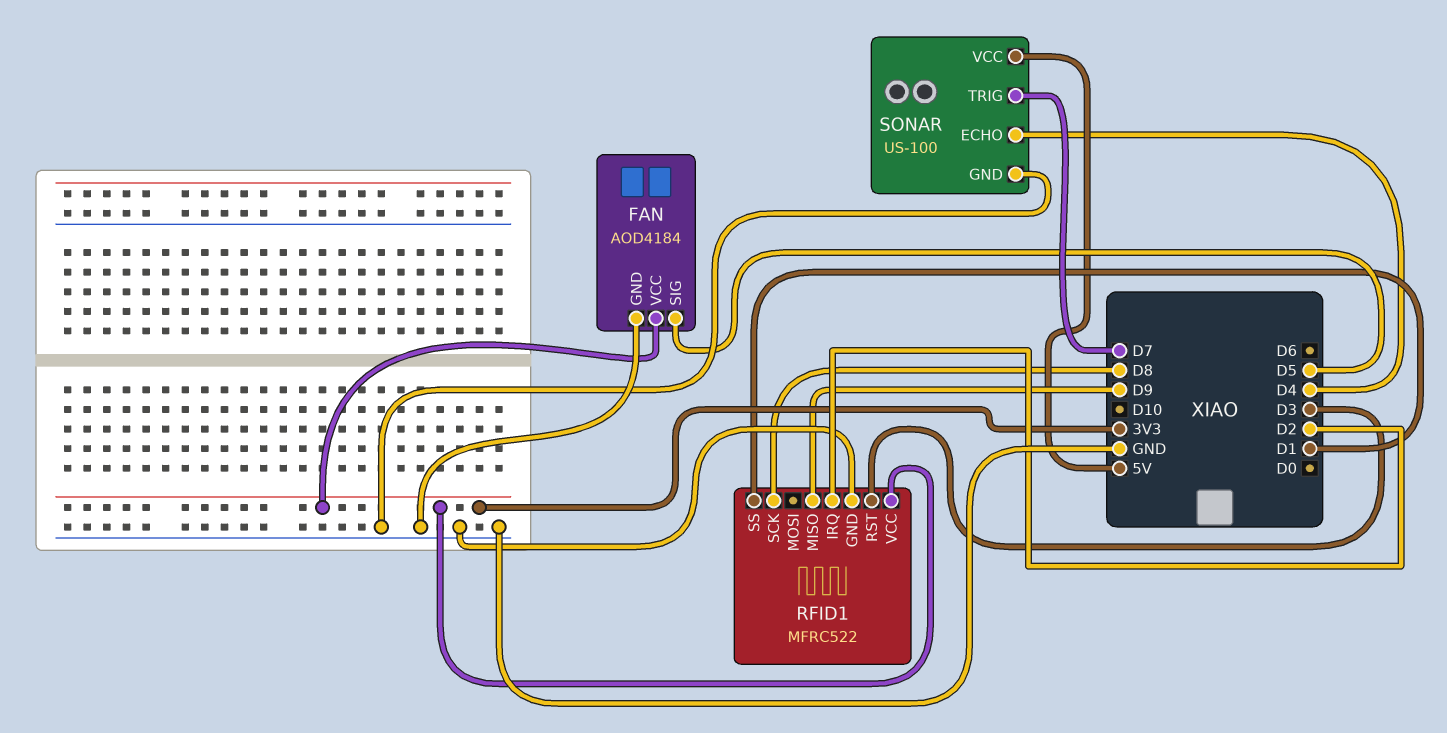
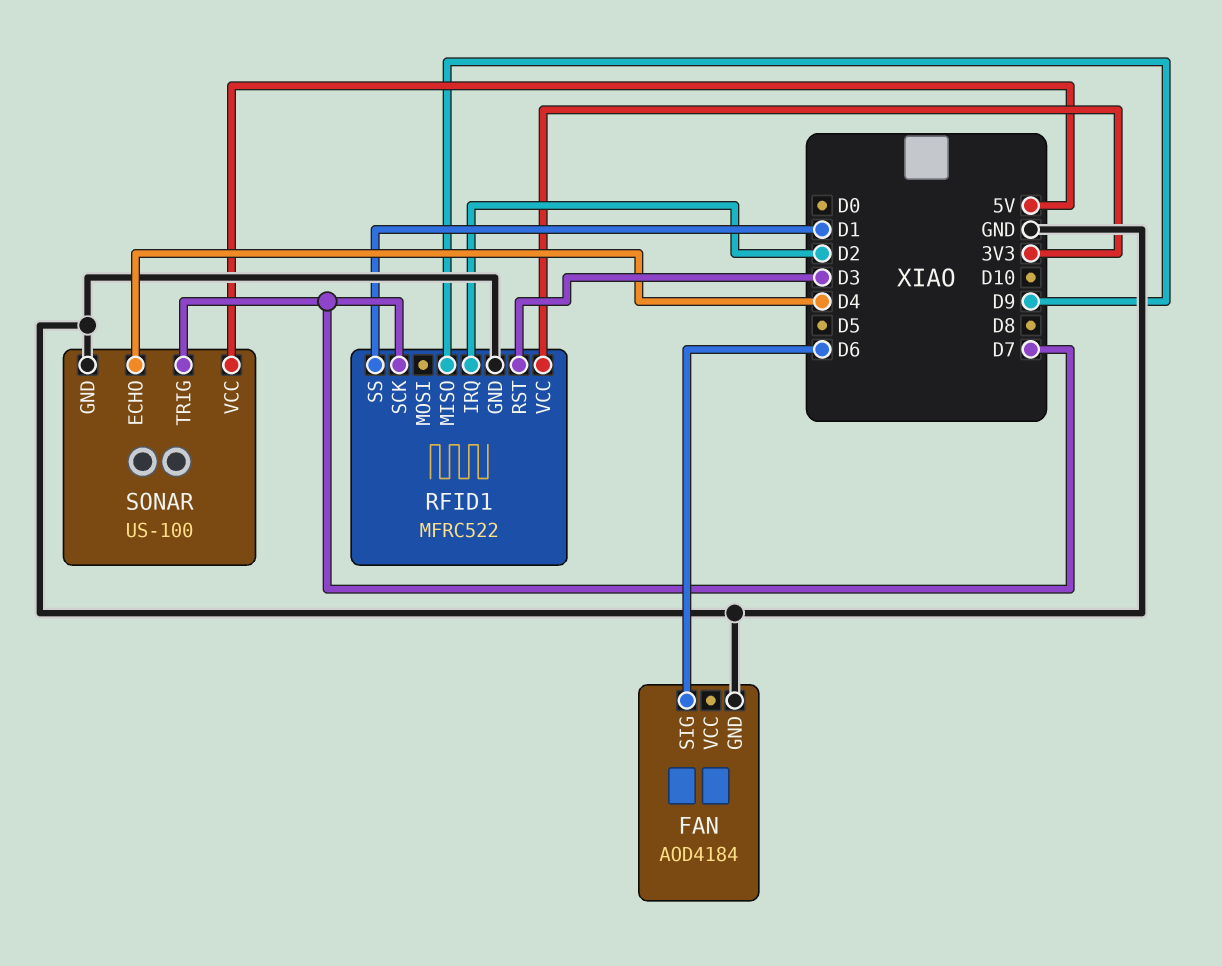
FAN pin SIG: D5 -> D6
FAN pin VCC: 3V3 -> none
RFID1 pin SCK: D8 -> D7

